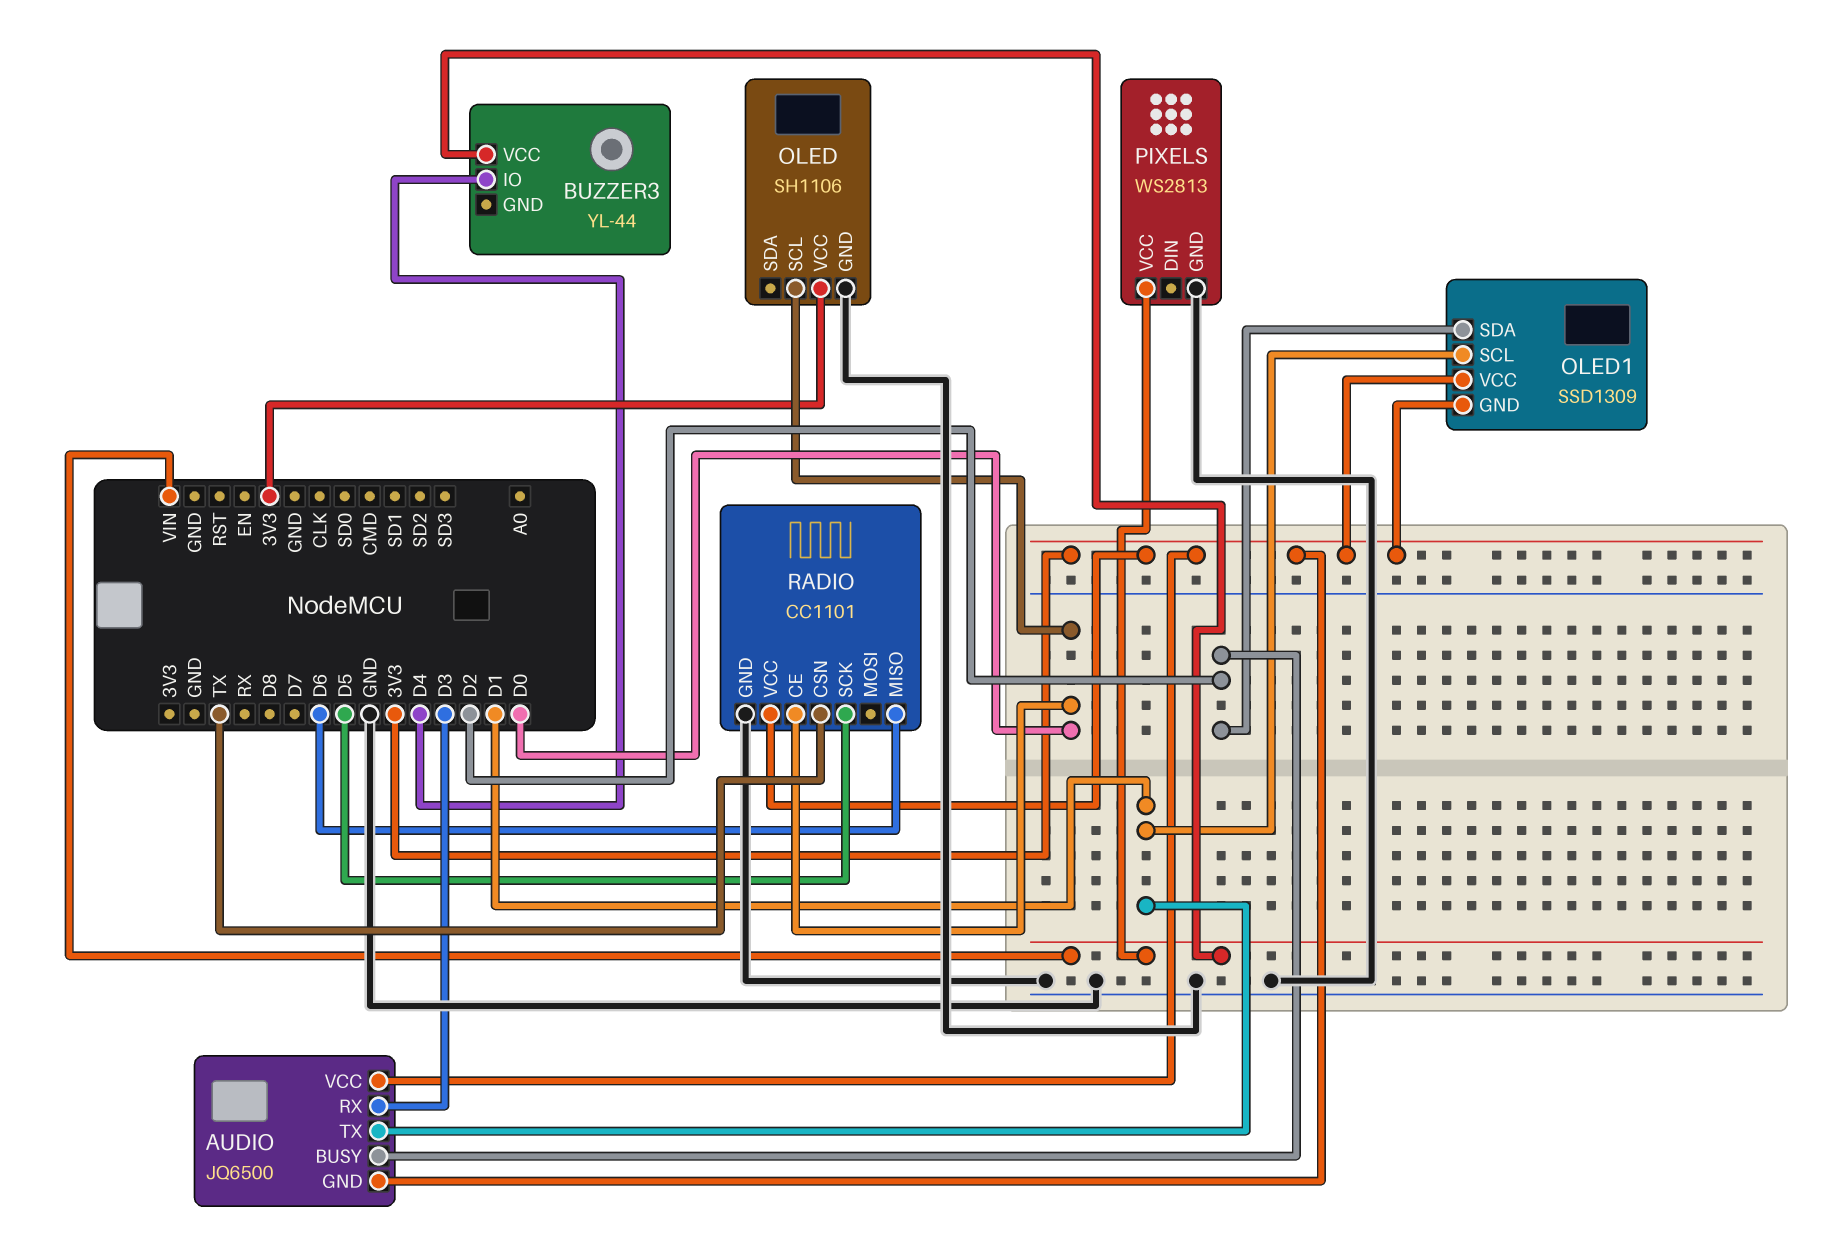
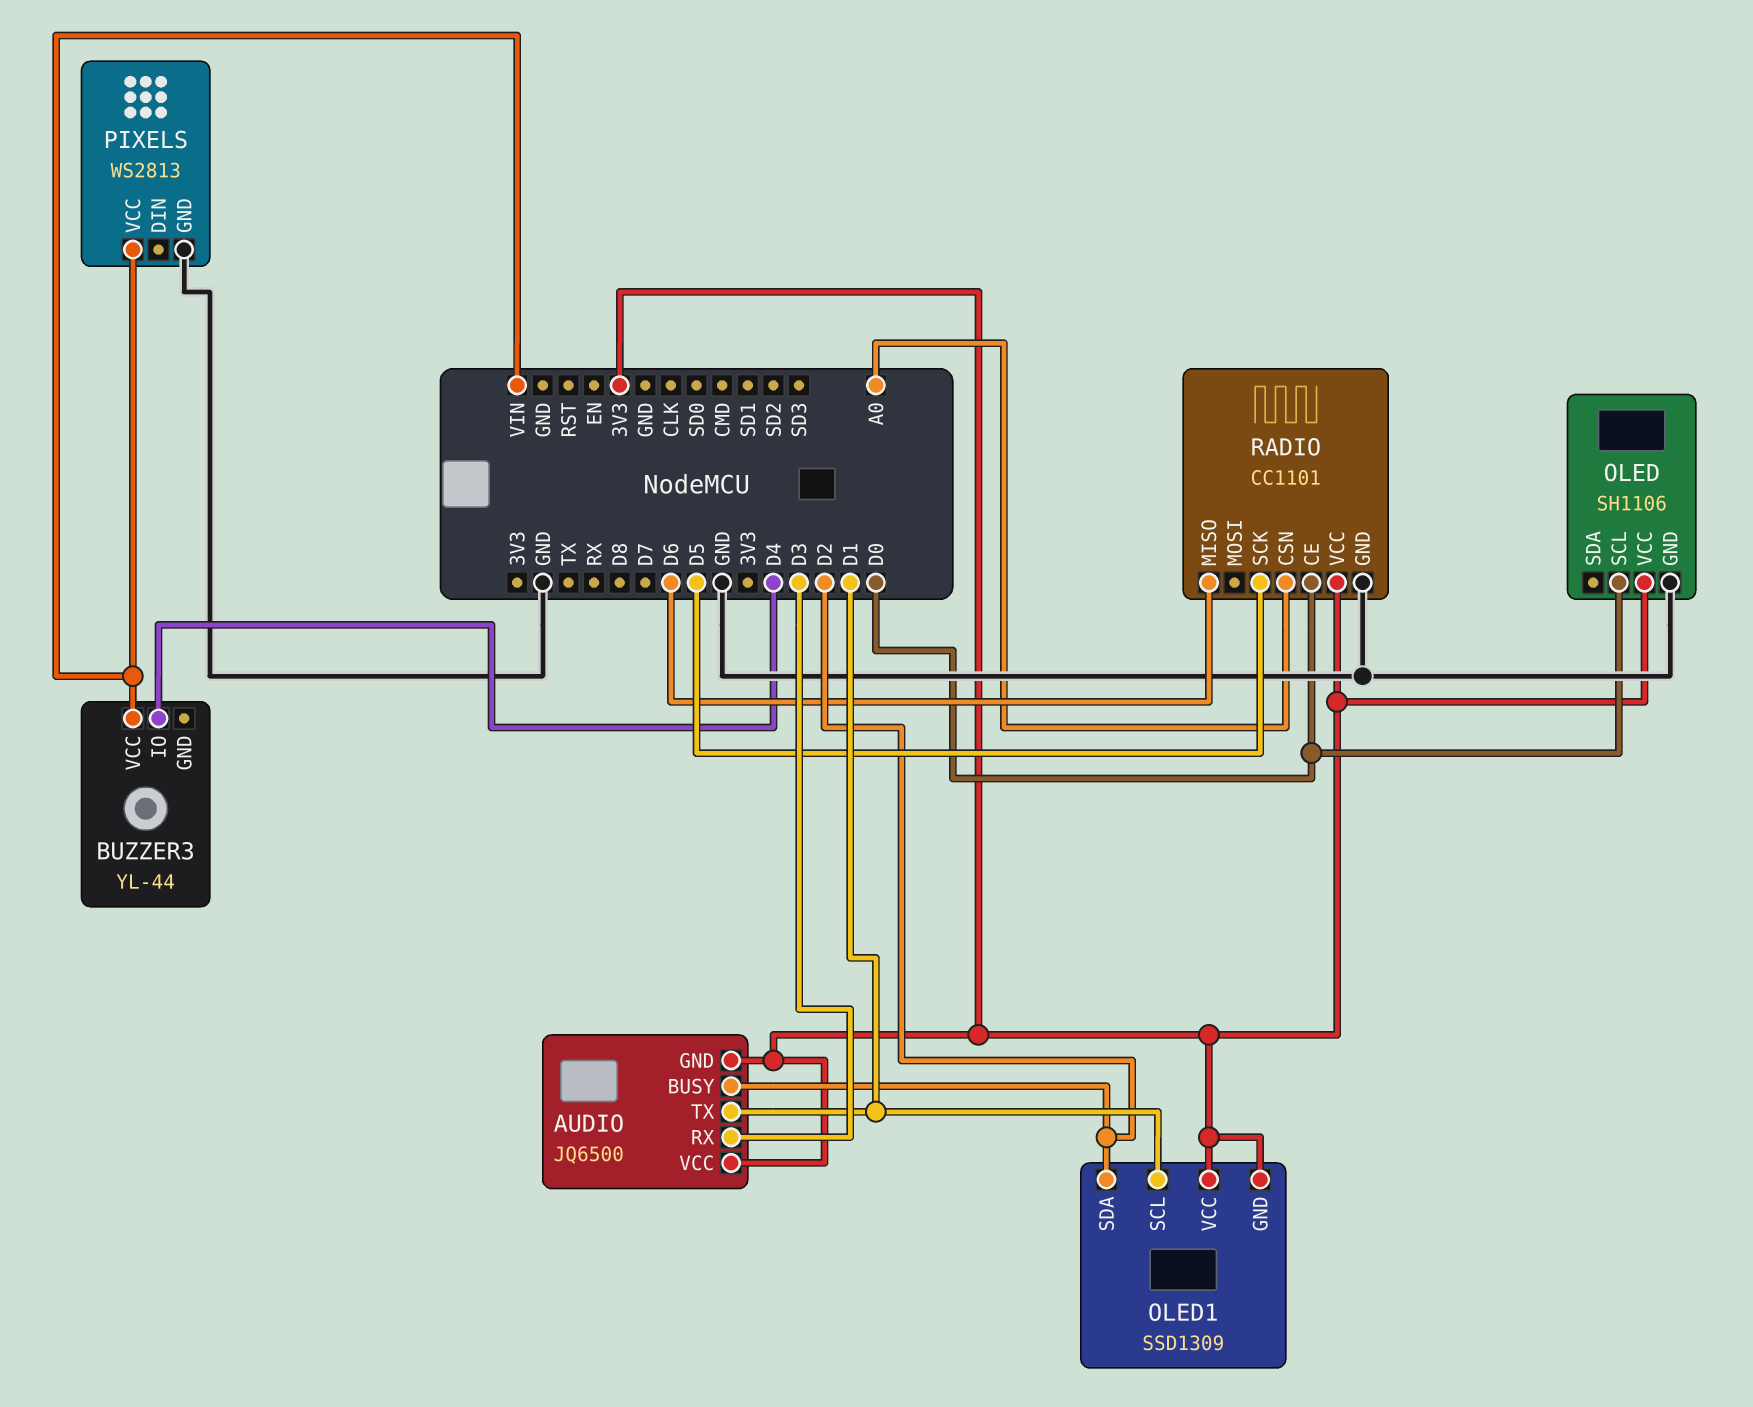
RADIO pin CSN: TX -> A0

